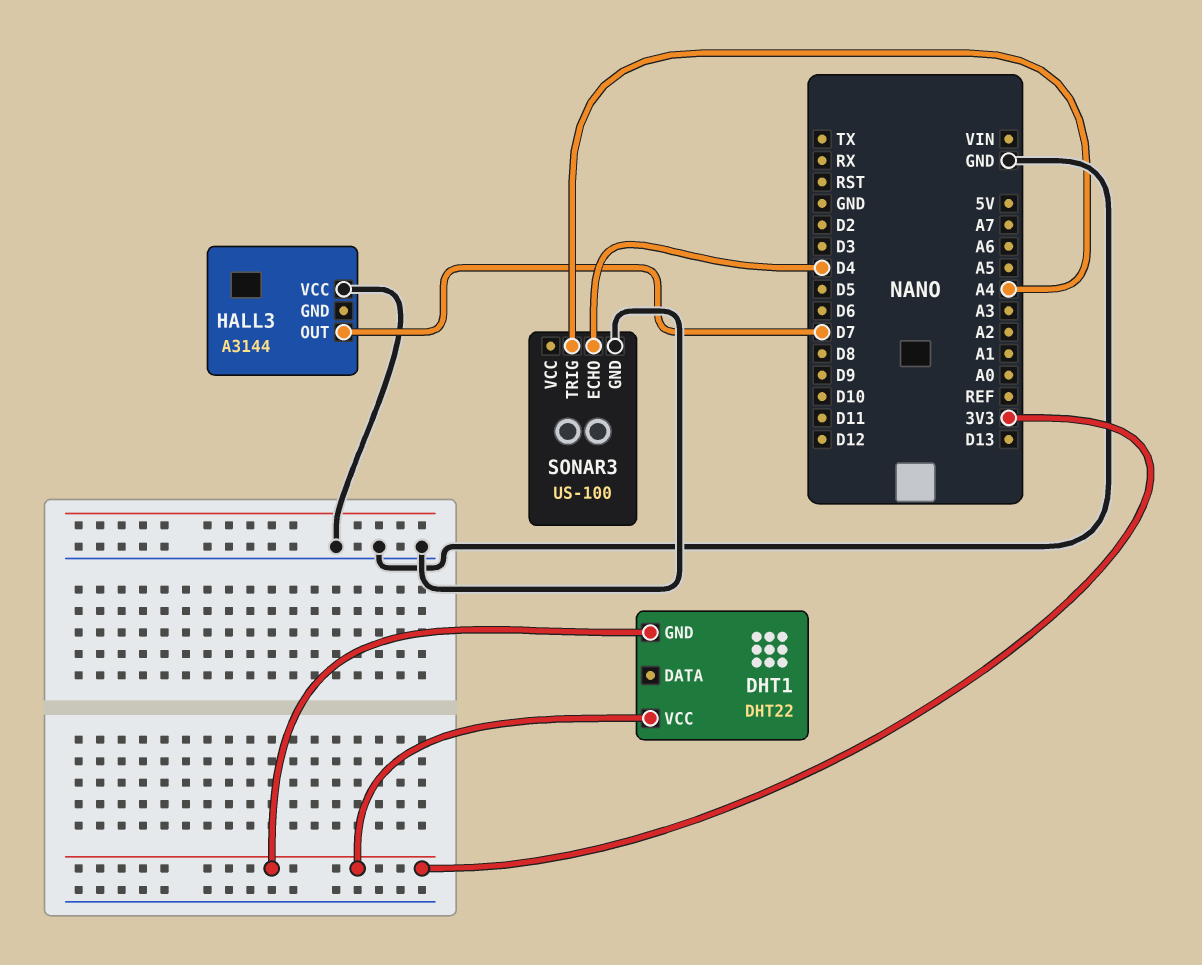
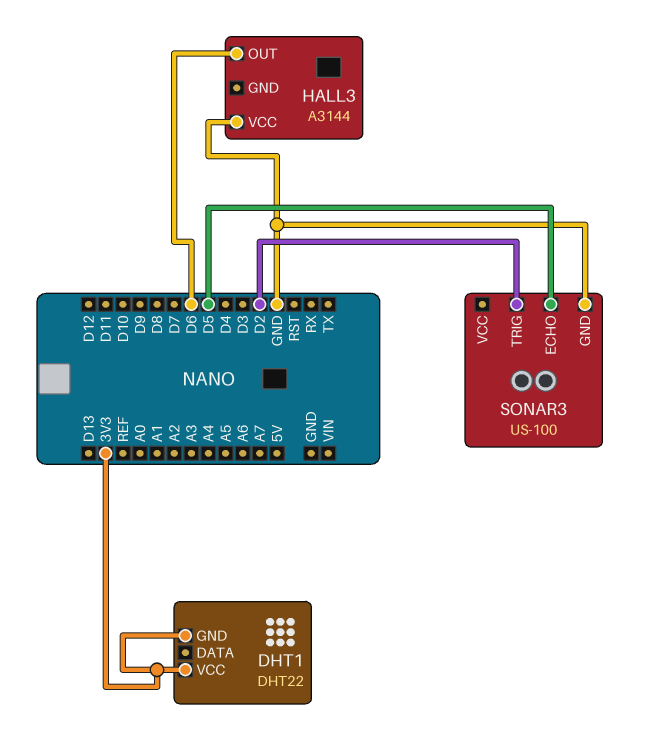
HALL3 pin OUT: D7 -> D6
SONAR3 pin ECHO: D4 -> D5
SONAR3 pin TRIG: A4 -> D2

